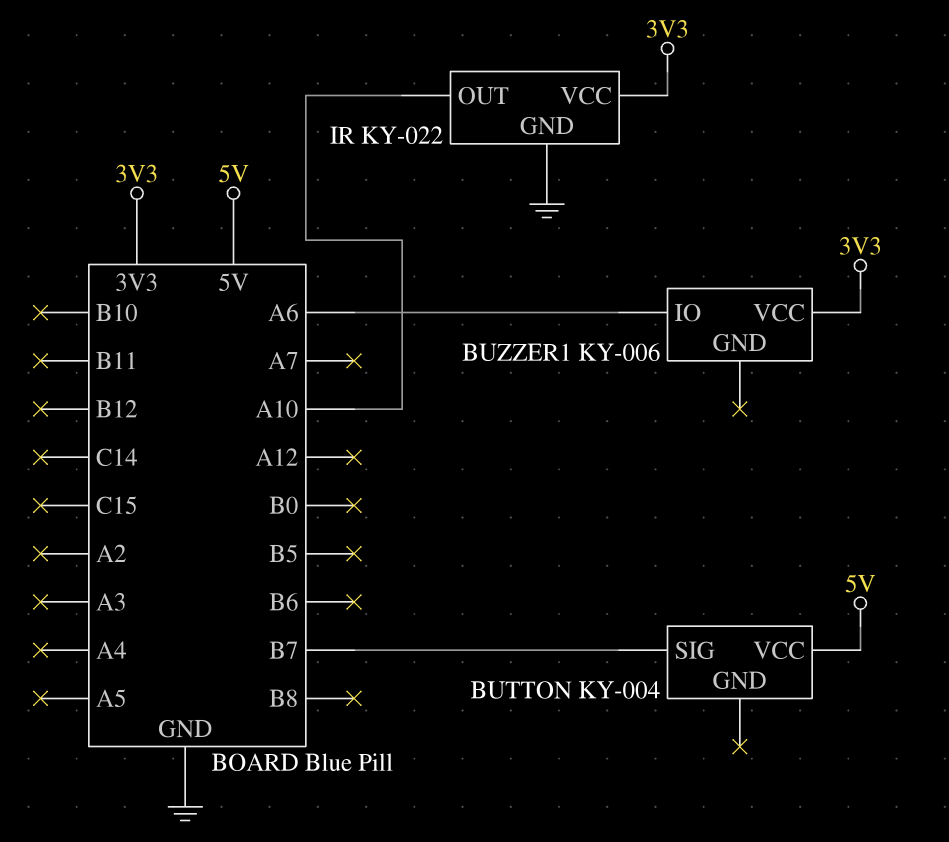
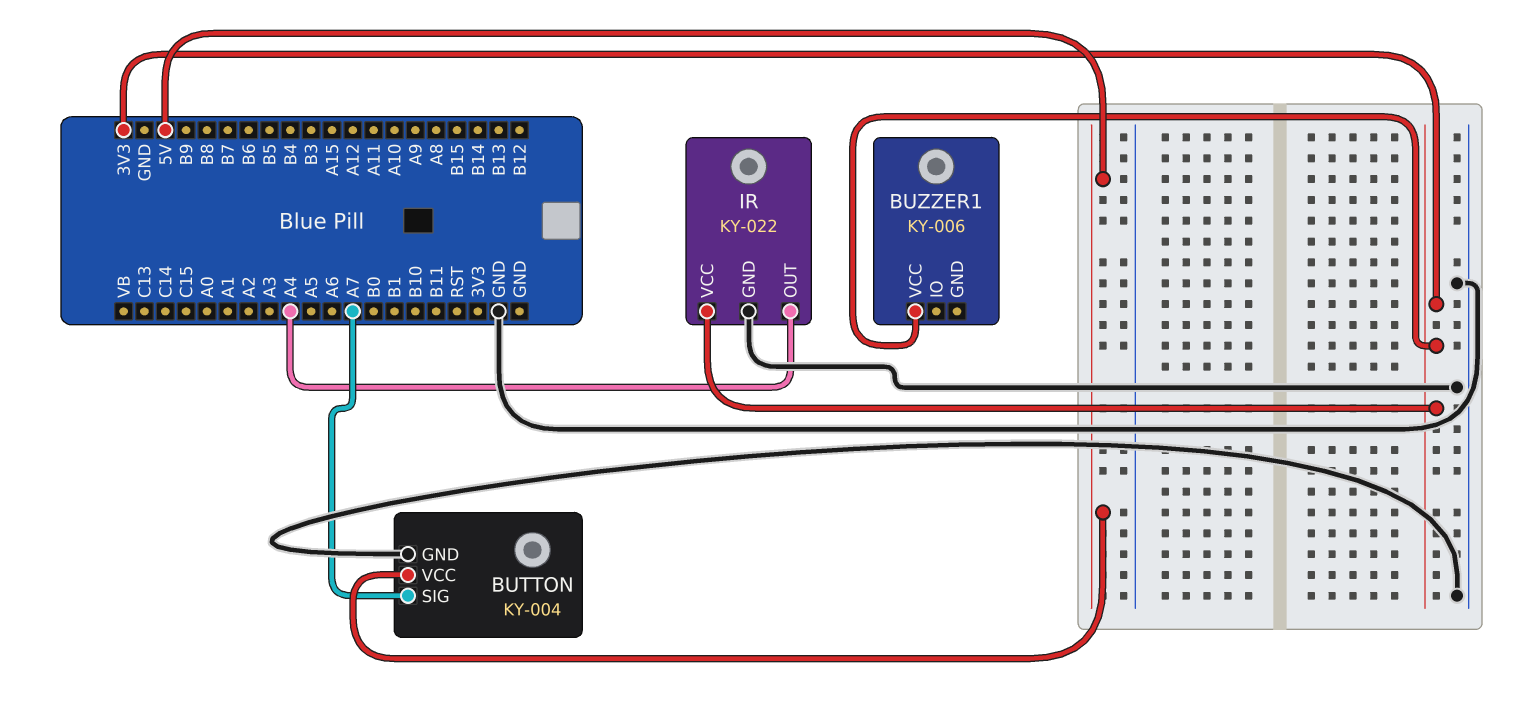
BUTTON pin GND: none -> GND
BUTTON pin SIG: B7 -> A7
BUZZER1 pin IO: A6 -> none
IR pin OUT: A10 -> A4

